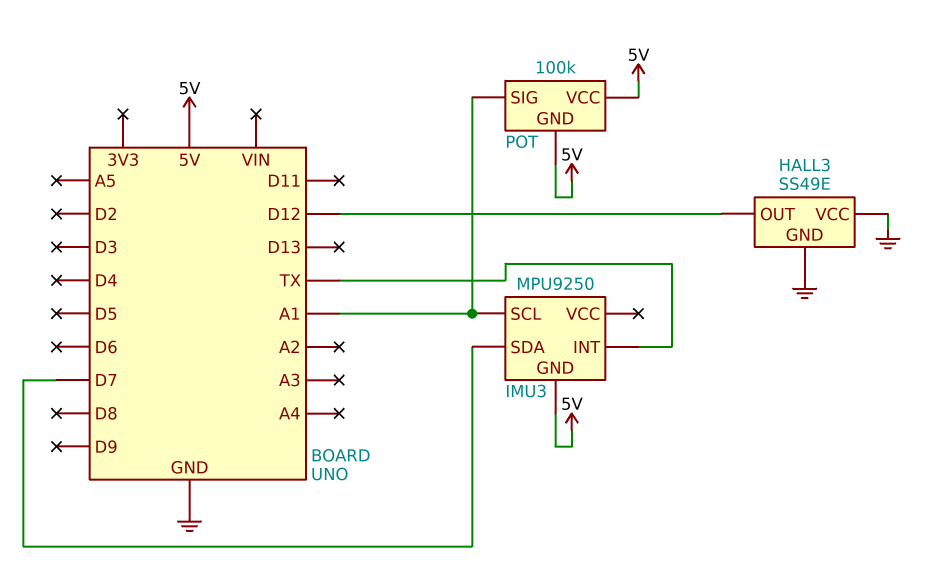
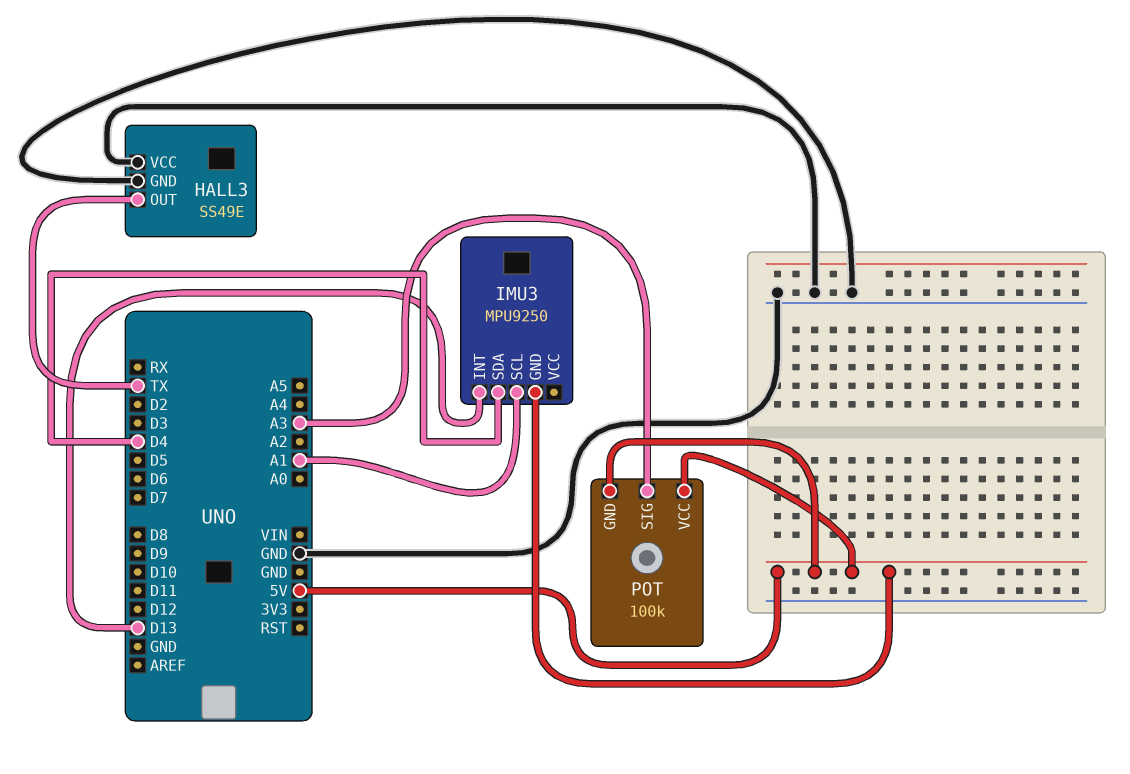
HALL3 pin OUT: D12 -> TX
IMU3 pin INT: TX -> D13
IMU3 pin SDA: D7 -> D4
POT pin SIG: A1 -> A3

